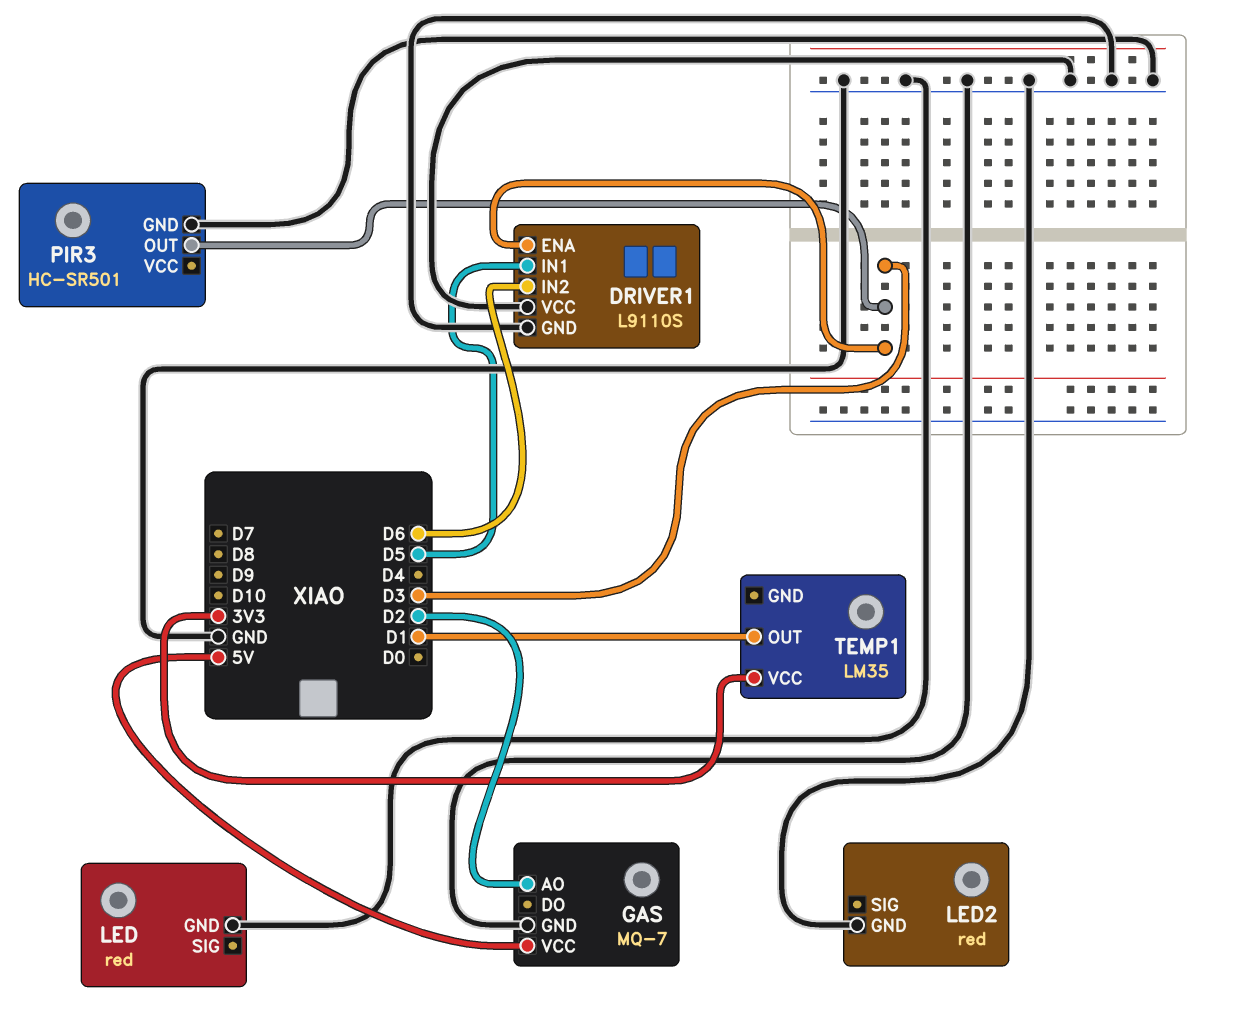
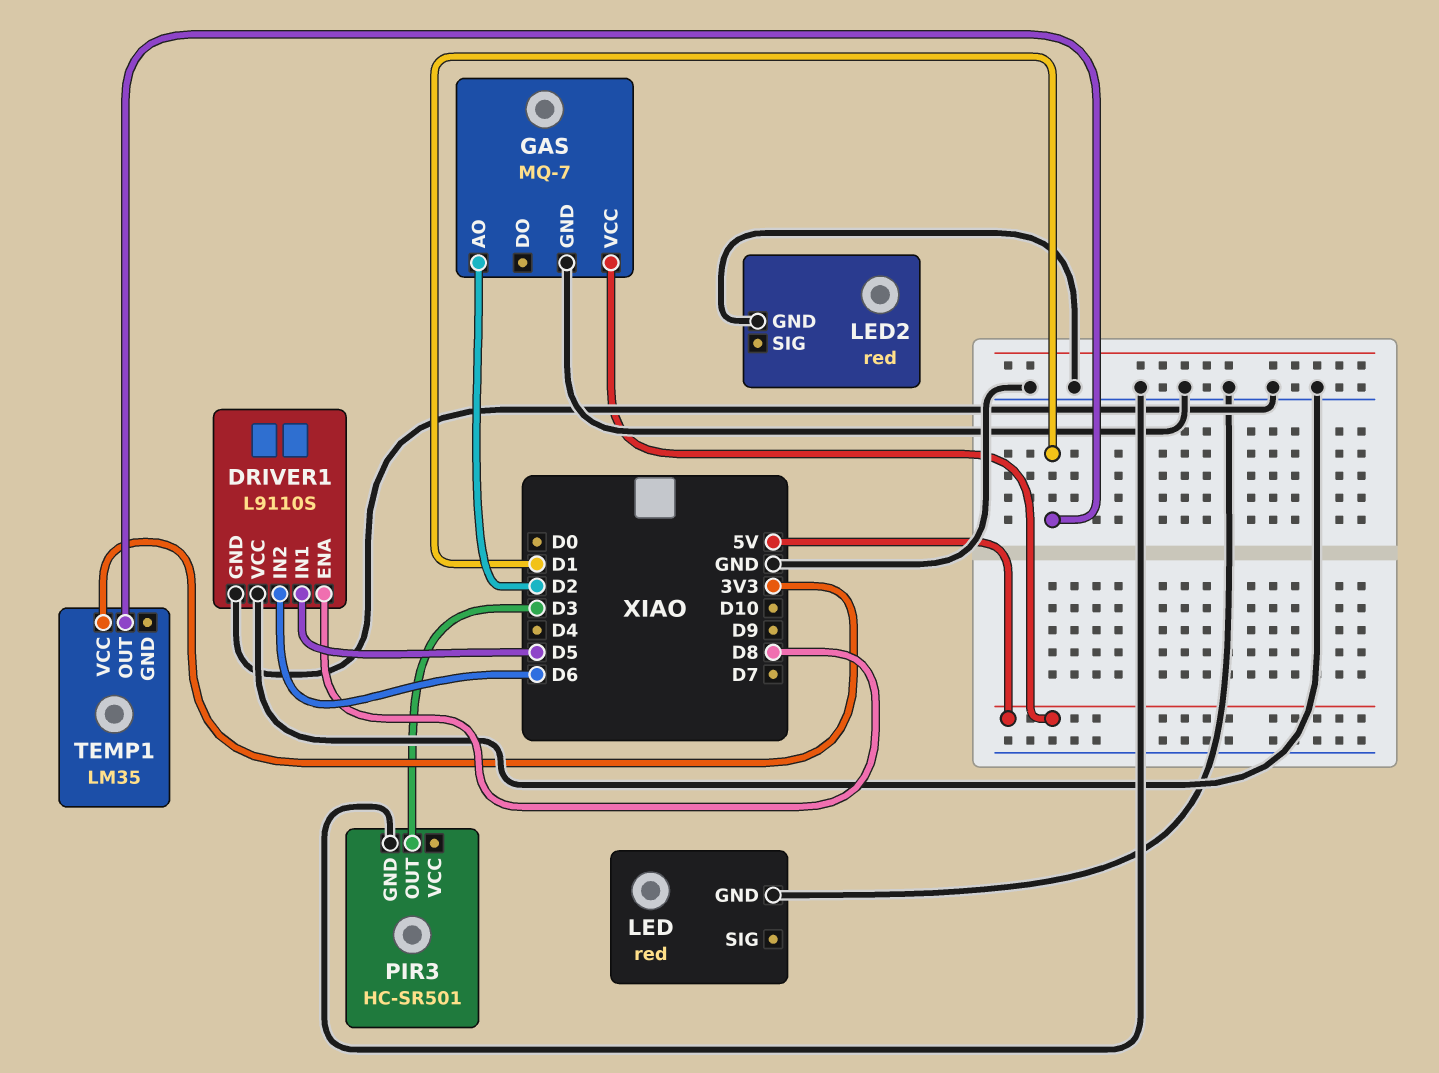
DRIVER1 pin ENA: D3 -> D8

